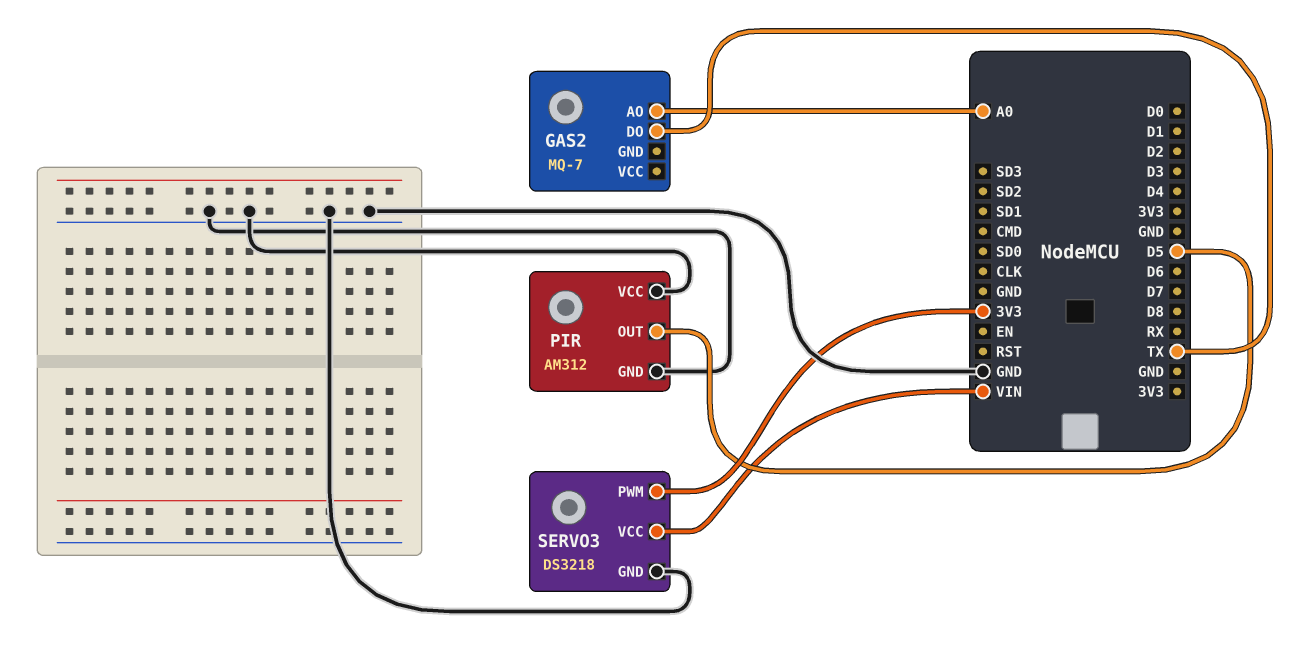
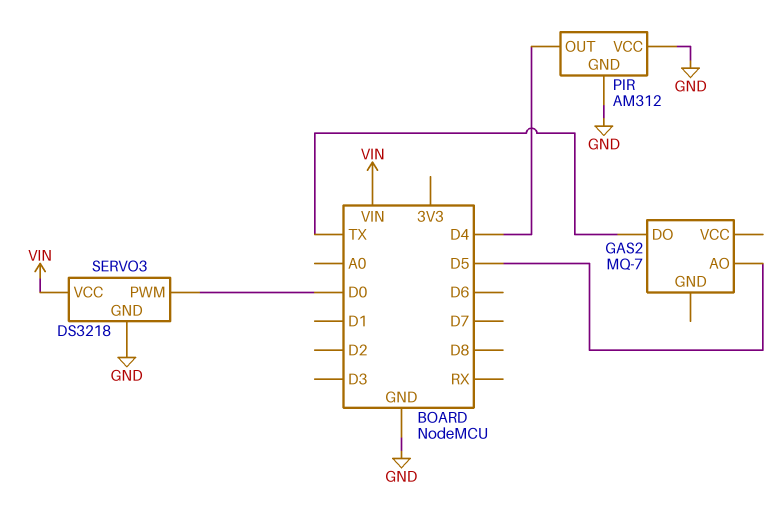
GAS2 pin AO: A0 -> D5
PIR pin OUT: D5 -> D4
SERVO3 pin PWM: 3V3 -> D0

